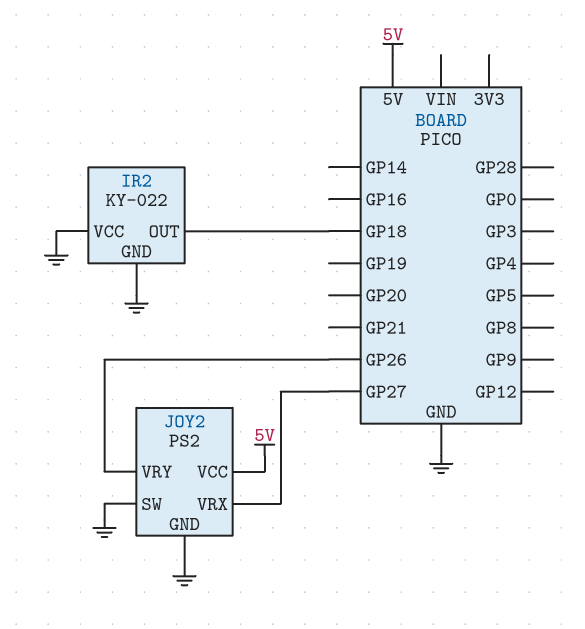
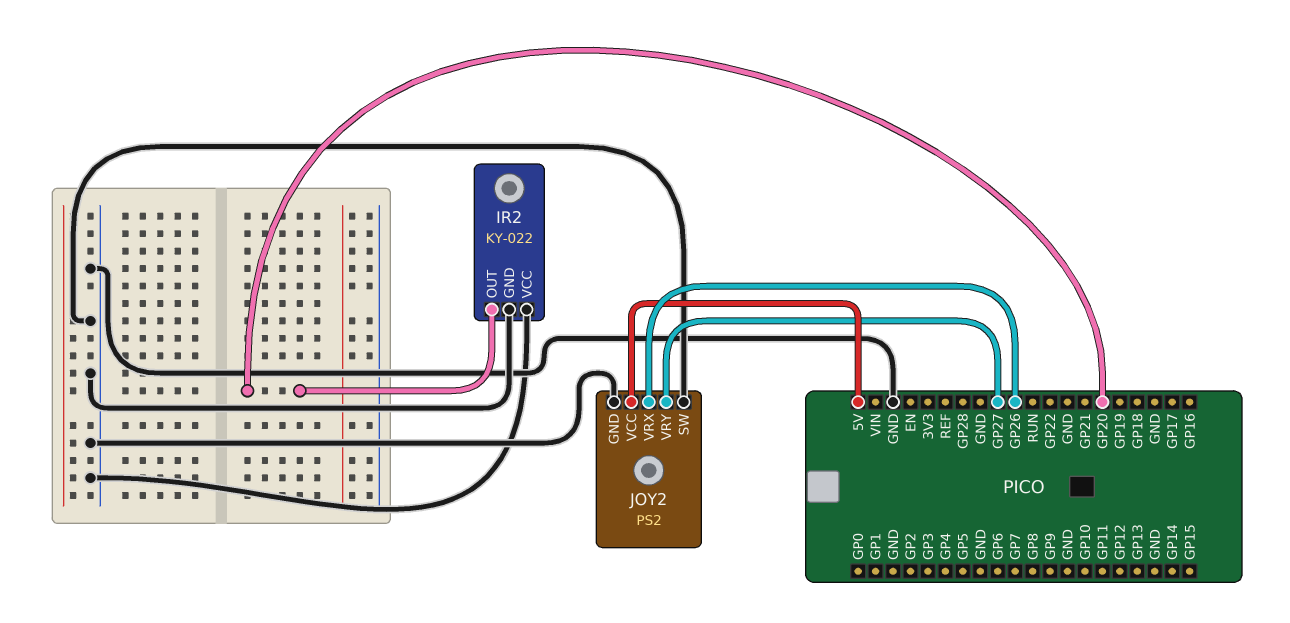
IR2 pin OUT: GP18 -> GP20
JOY2 pin VRX: GP27 -> GP26
JOY2 pin VRY: GP26 -> GP27

